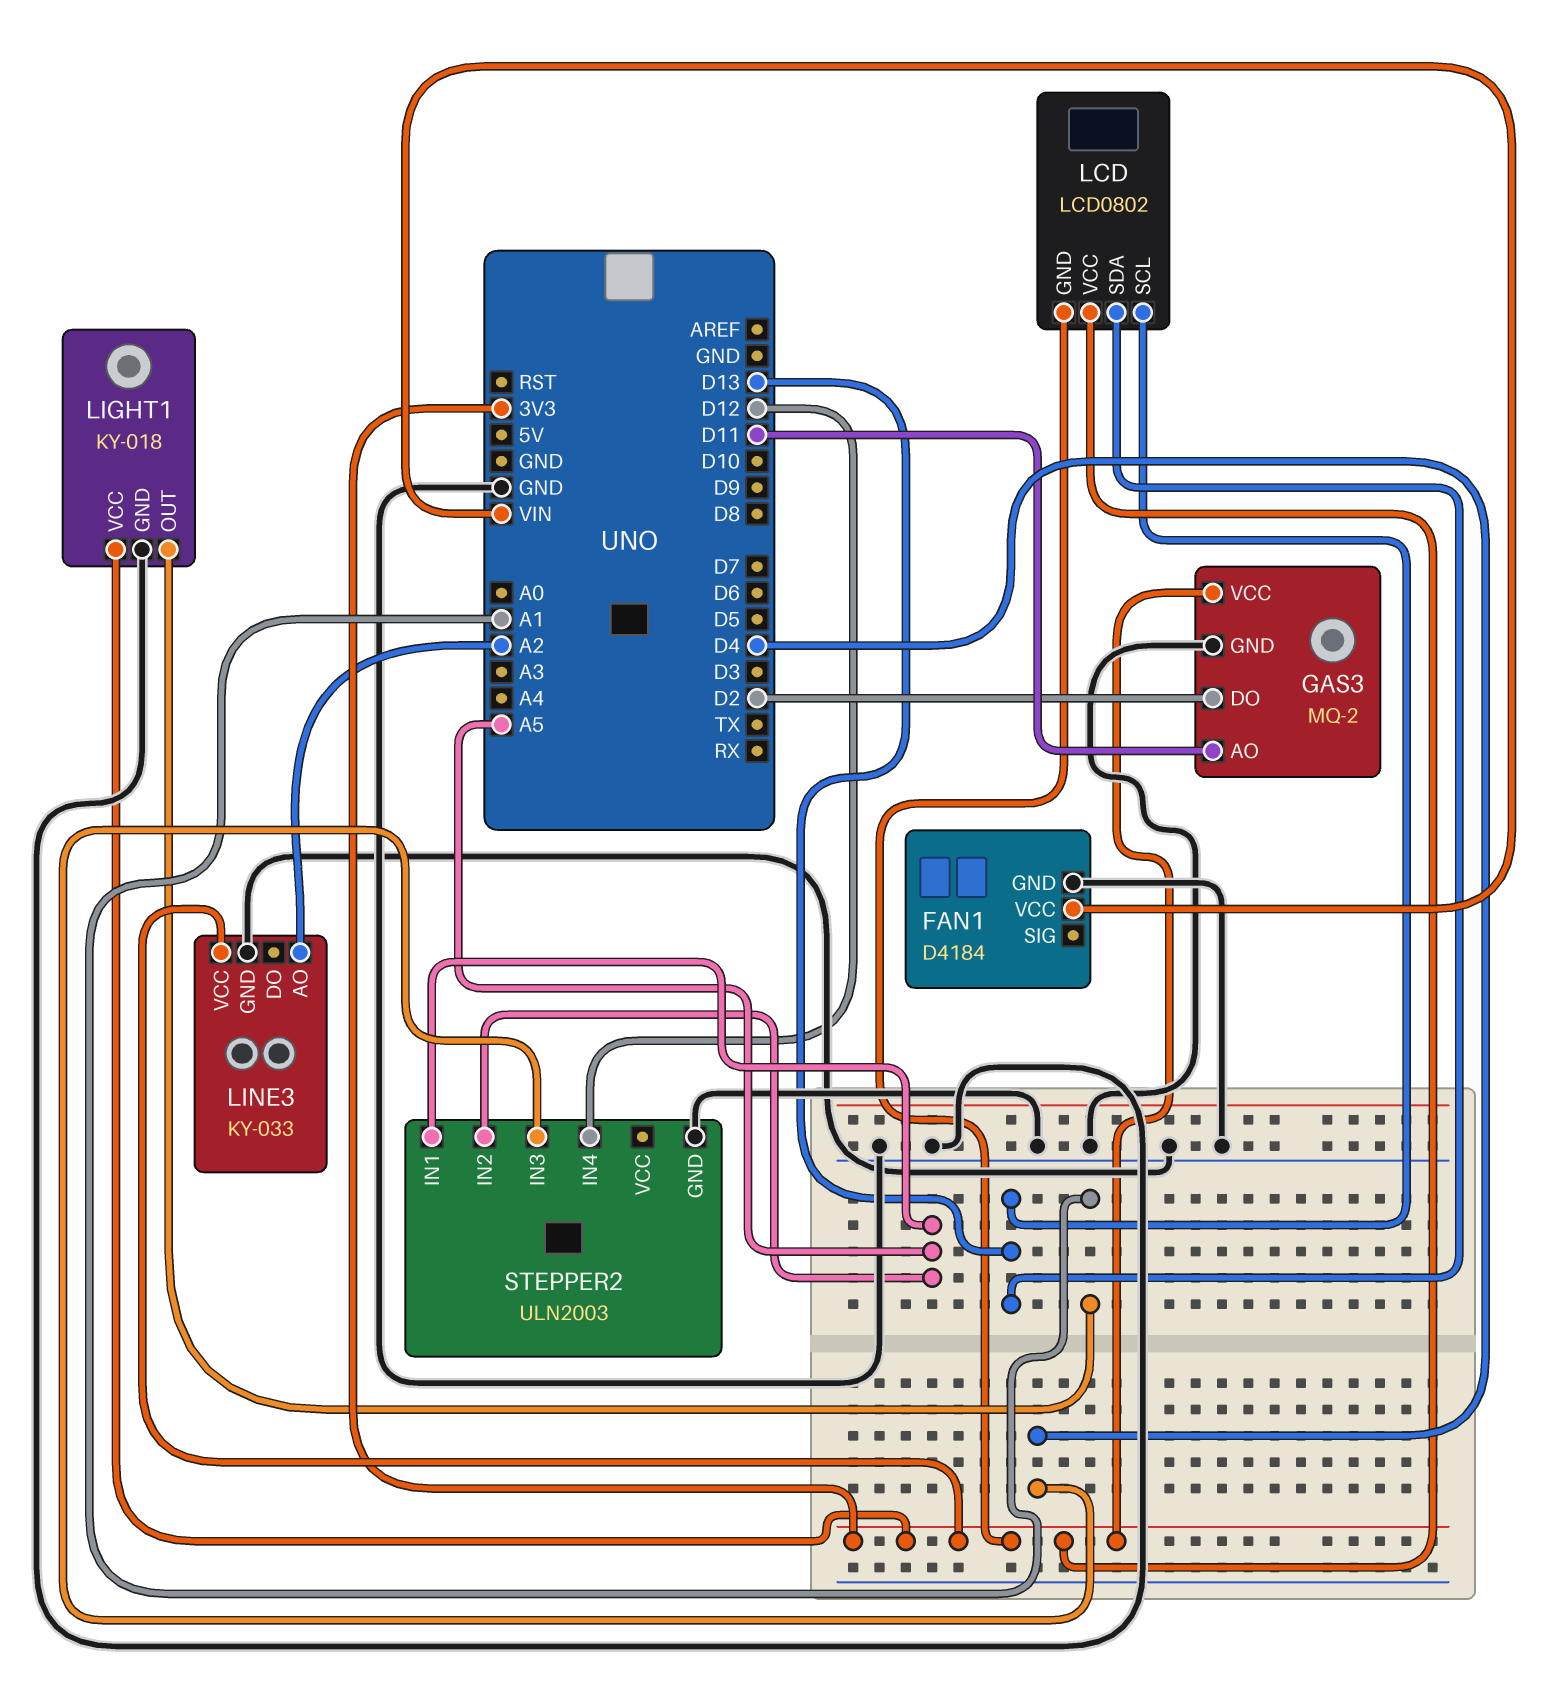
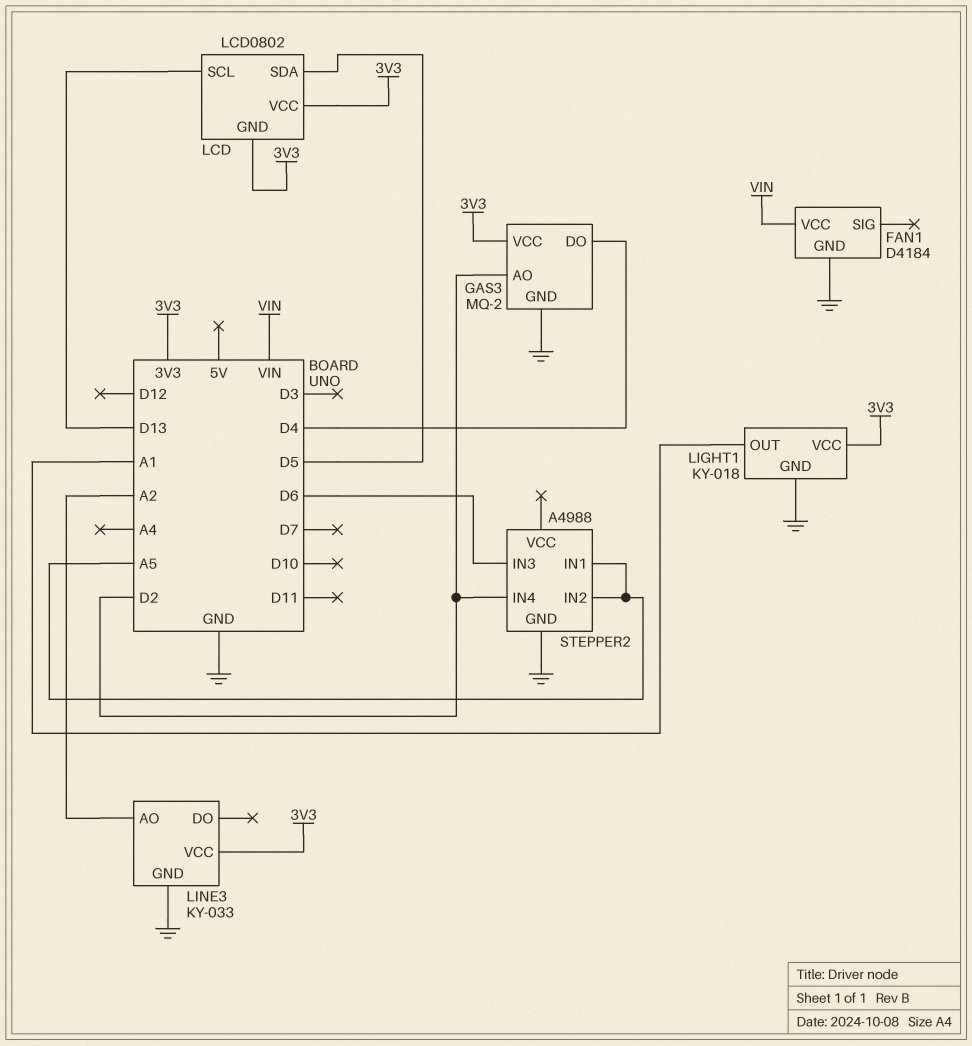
GAS3 pin AO: D11 -> D2
GAS3 pin DO: D2 -> D4
LCD pin SDA: D13 -> D5
STEPPER2: ULN2003 -> A4988
STEPPER2 pin IN3: D4 -> D6
STEPPER2 pin IN4: D12 -> D2

